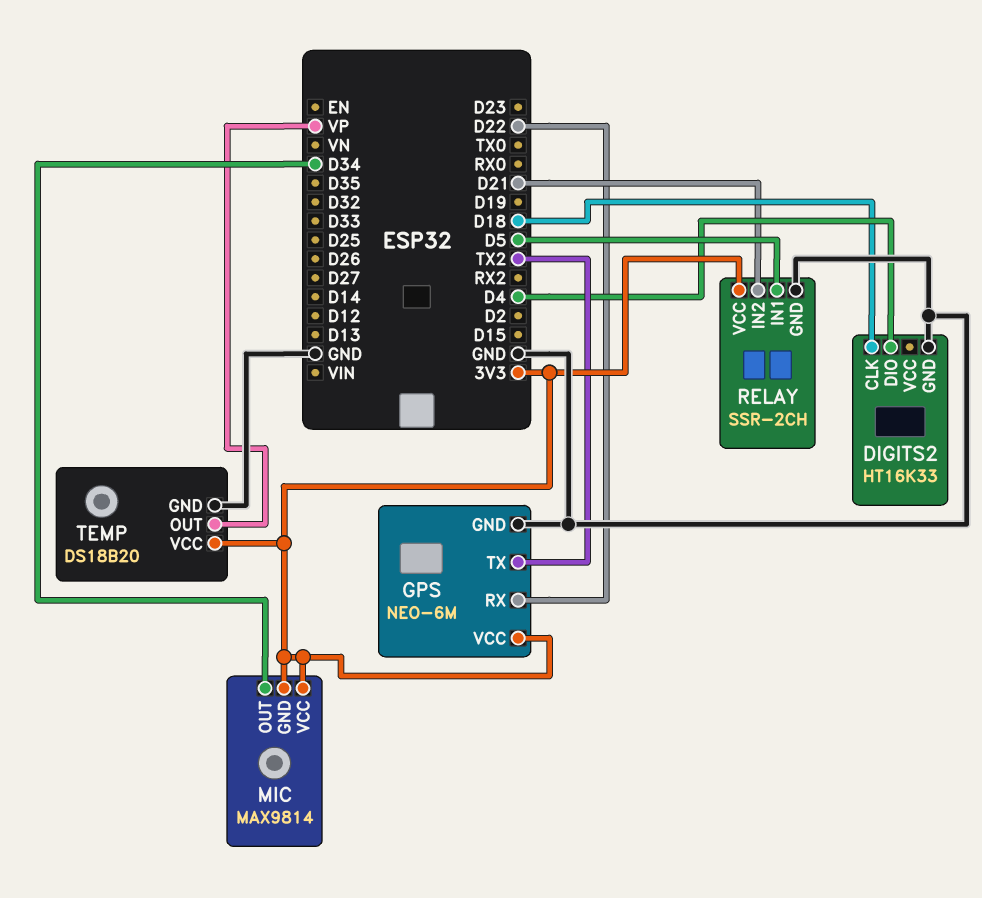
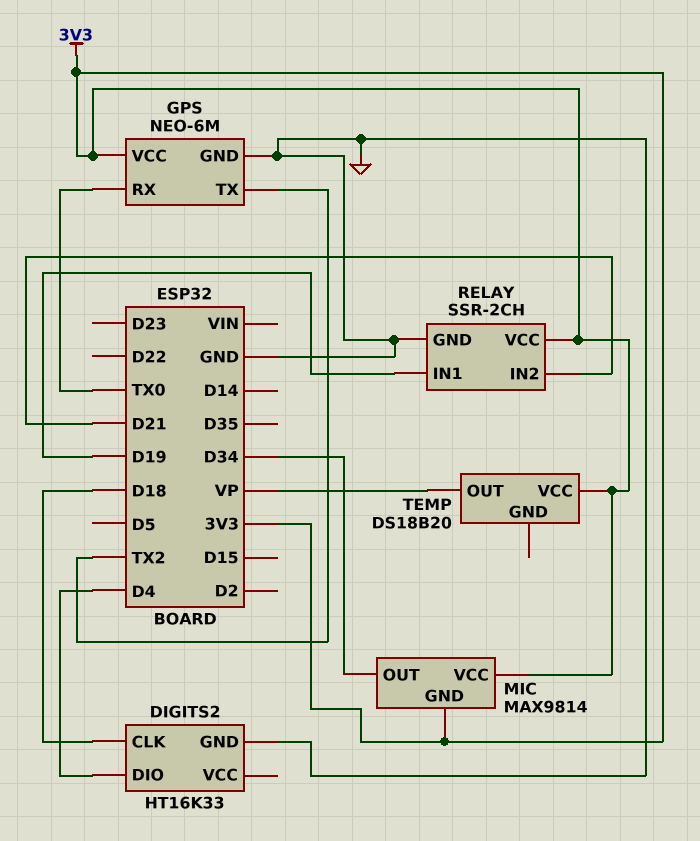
GPS pin RX: D22 -> TX0
RELAY pin IN1: D5 -> D19
TEMP pin GND: GND -> none

